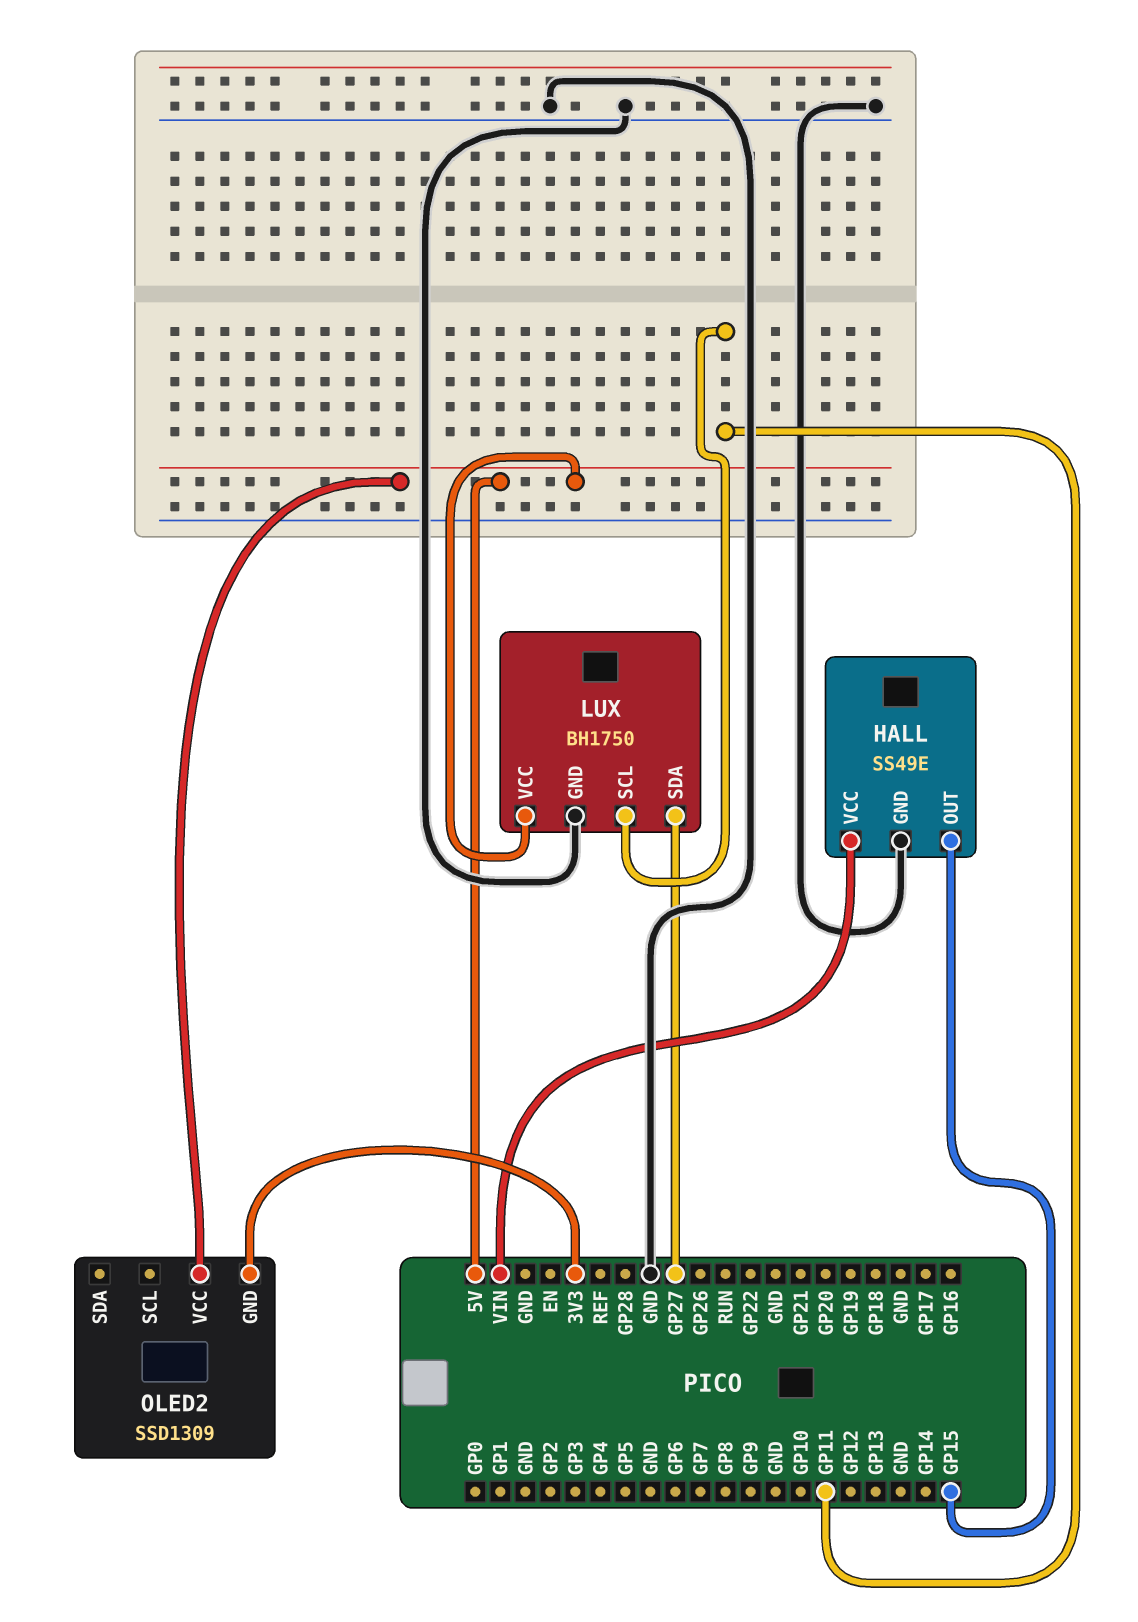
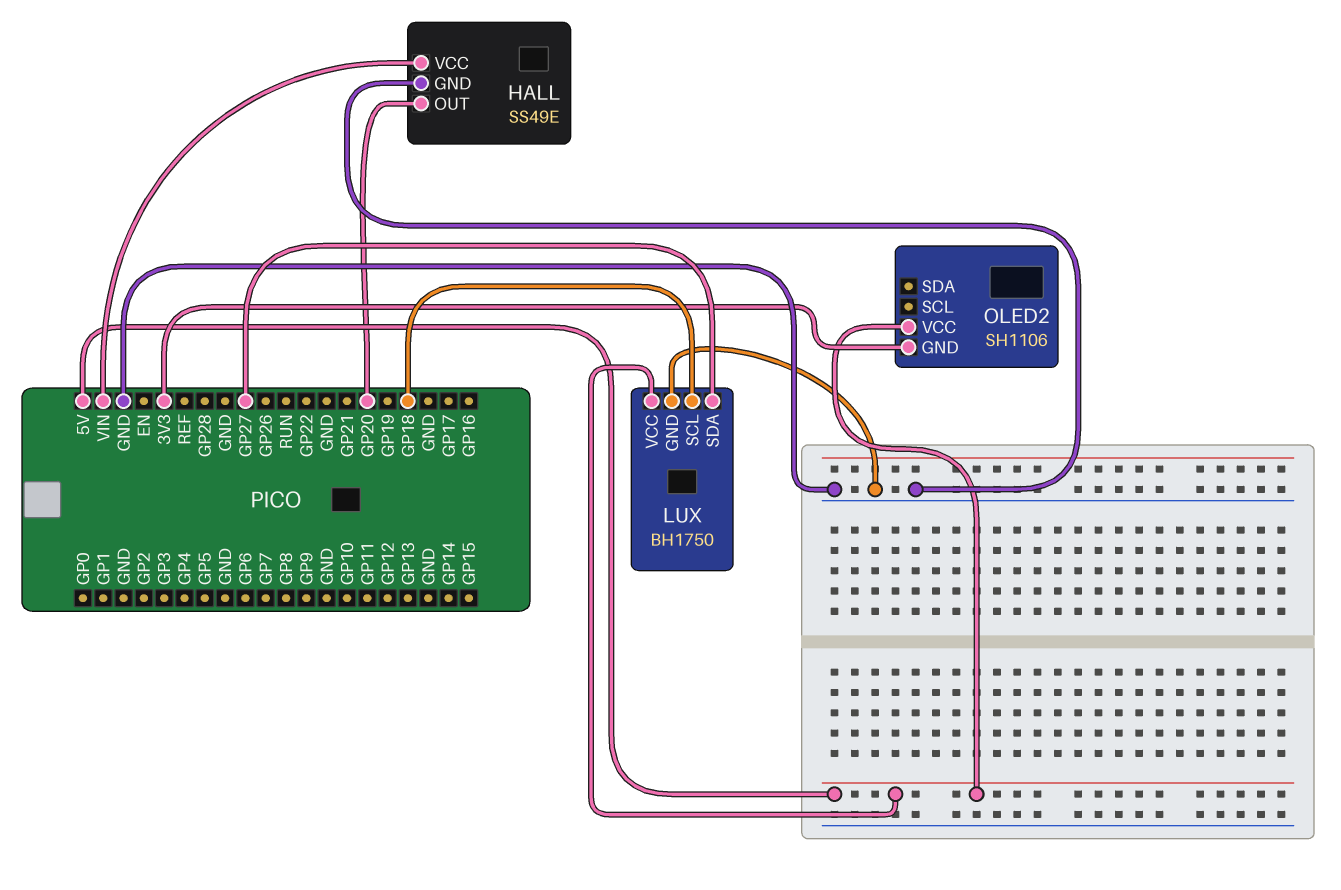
HALL pin OUT: GP15 -> GP20
LUX pin SCL: GP11 -> GP18
OLED2: SSD1309 -> SH1106

